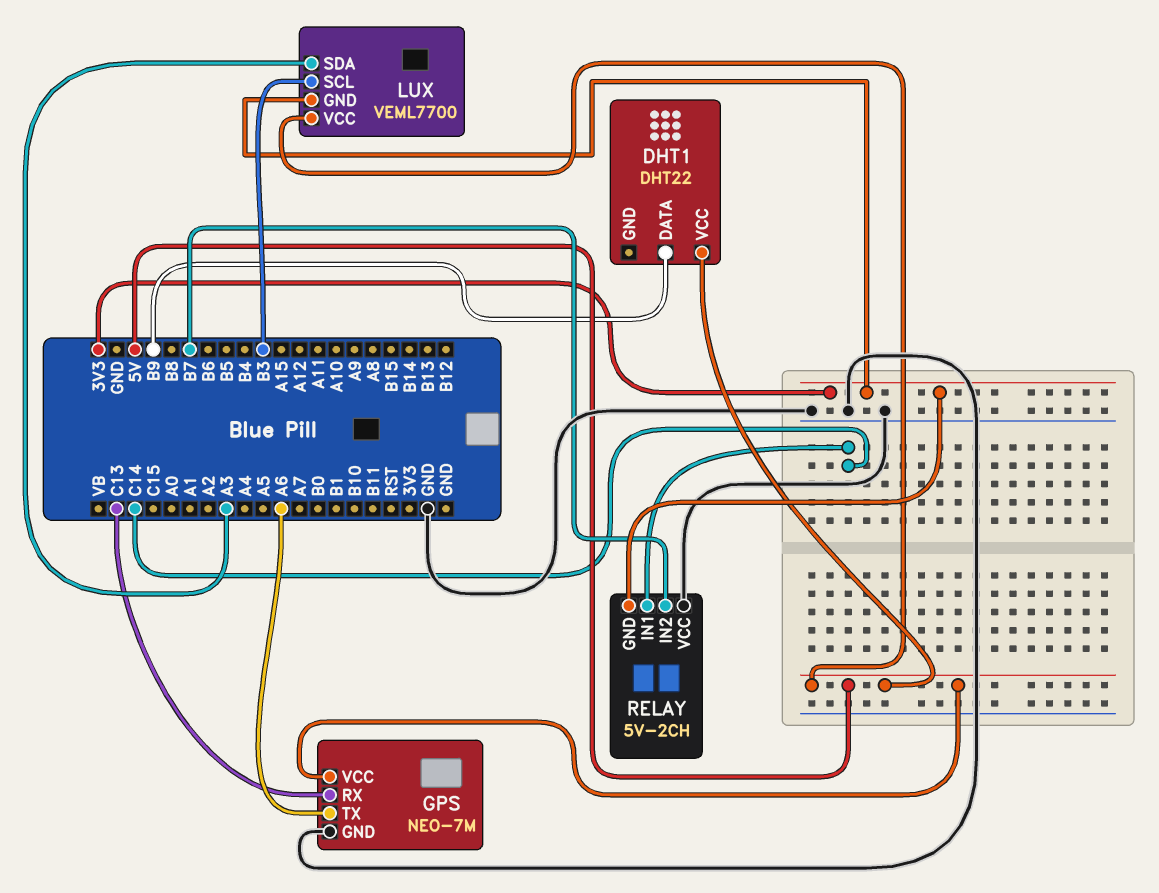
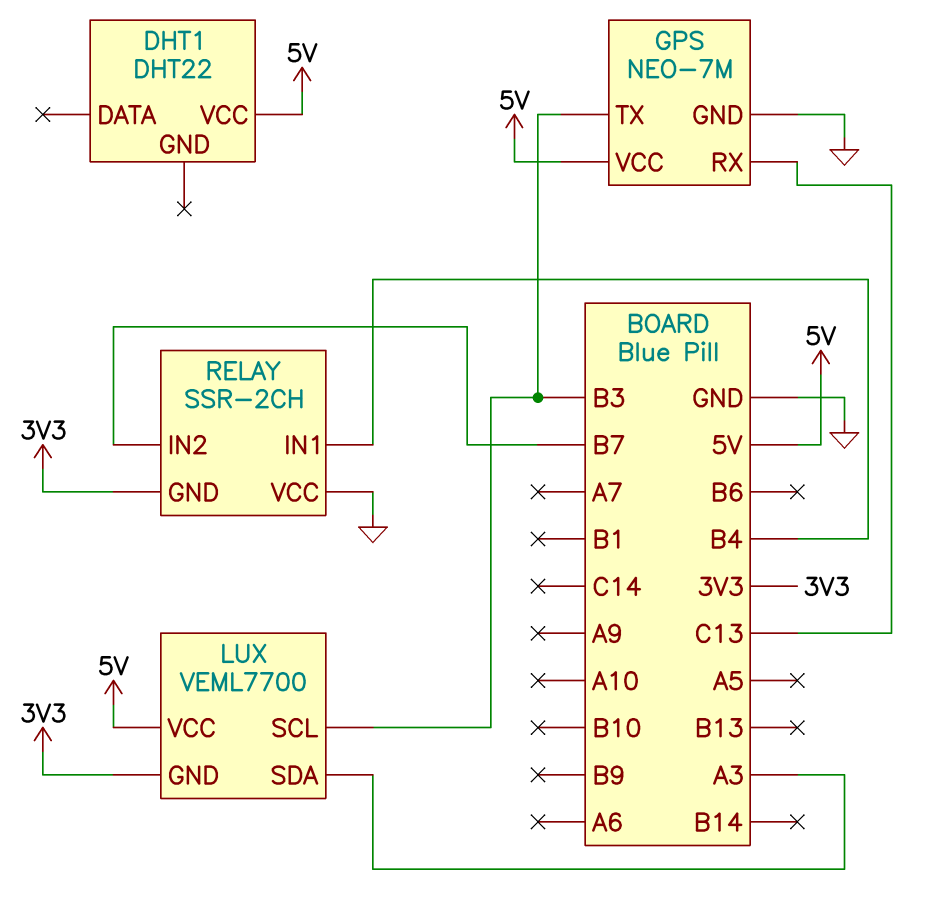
DHT1 pin DATA: B9 -> none
GPS pin TX: A6 -> B3
RELAY: 5V-2CH -> SSR-2CH
RELAY pin IN1: C14 -> B4

